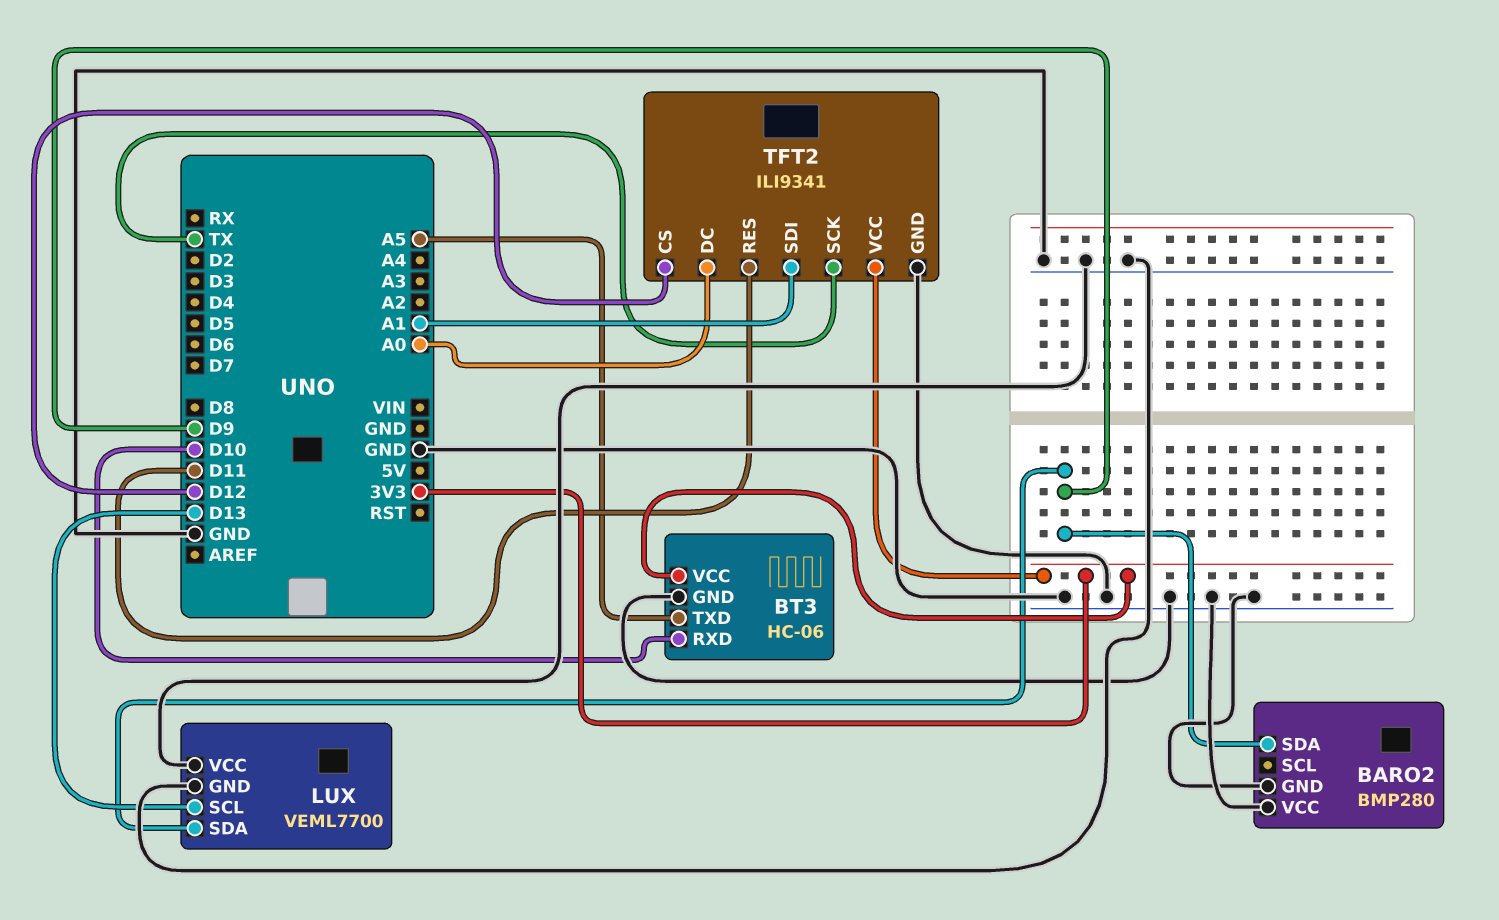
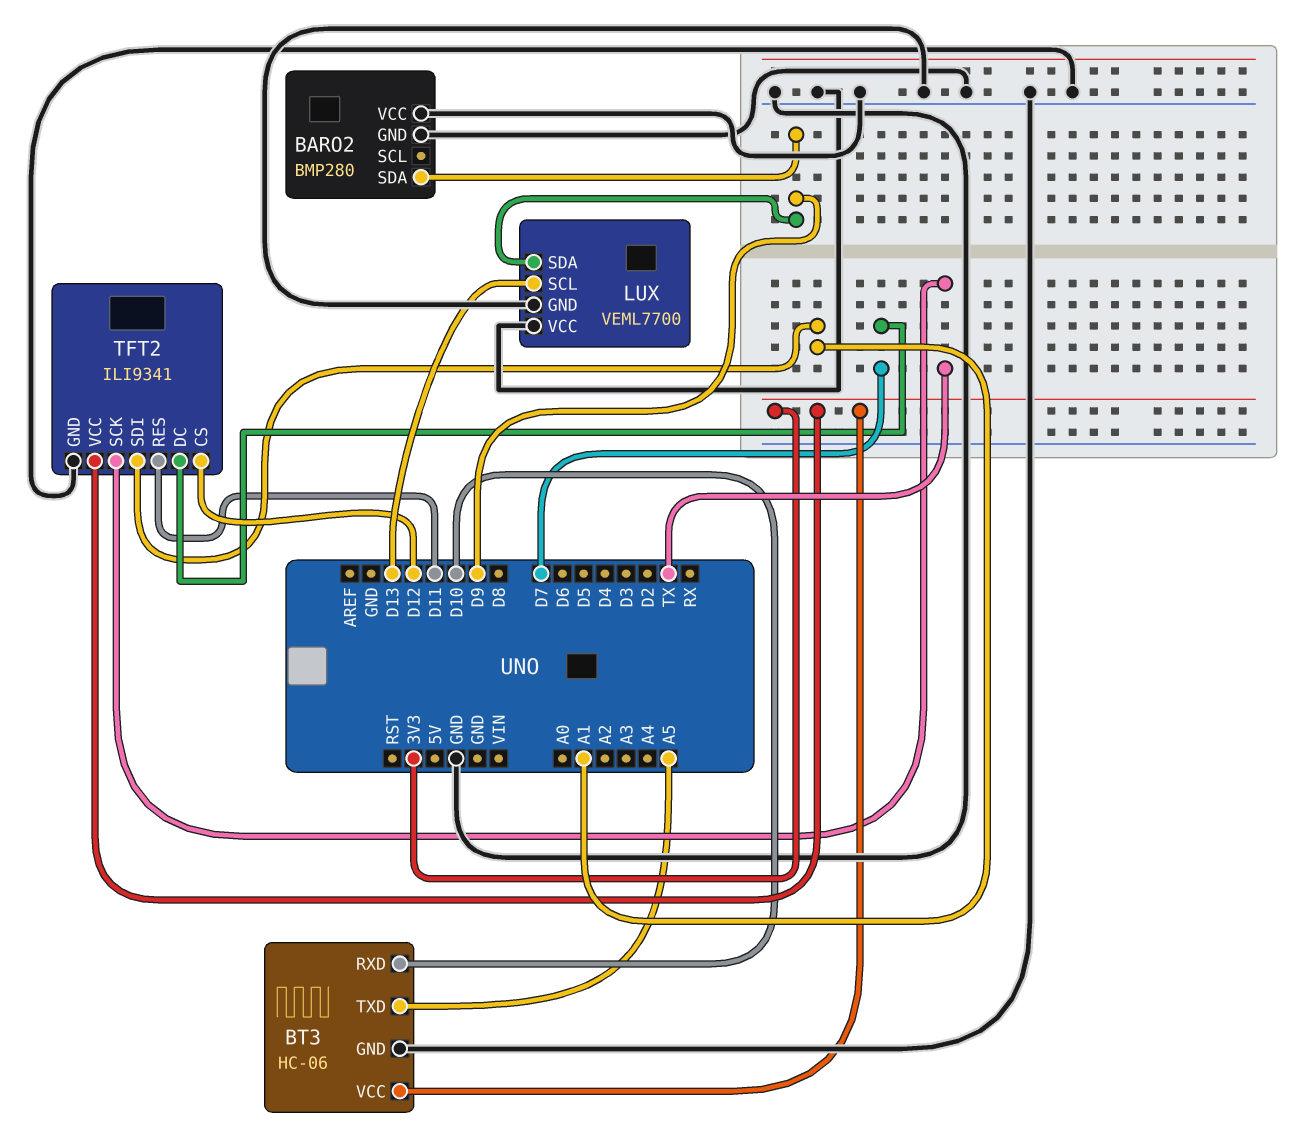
TFT2 pin DC: A0 -> D7

